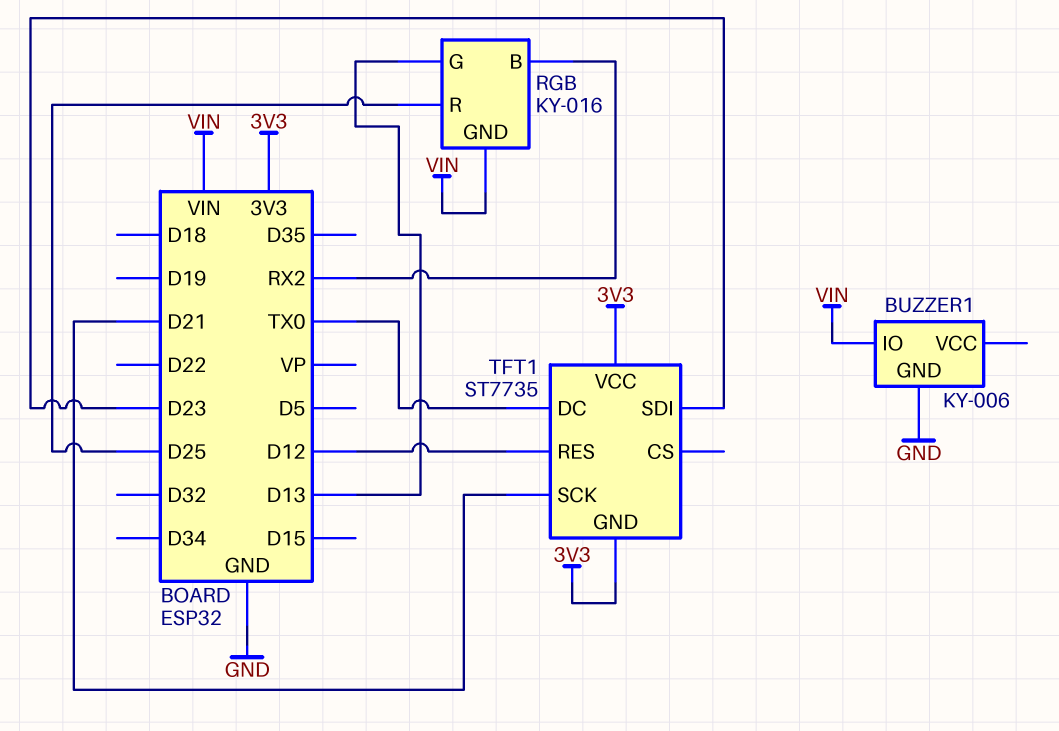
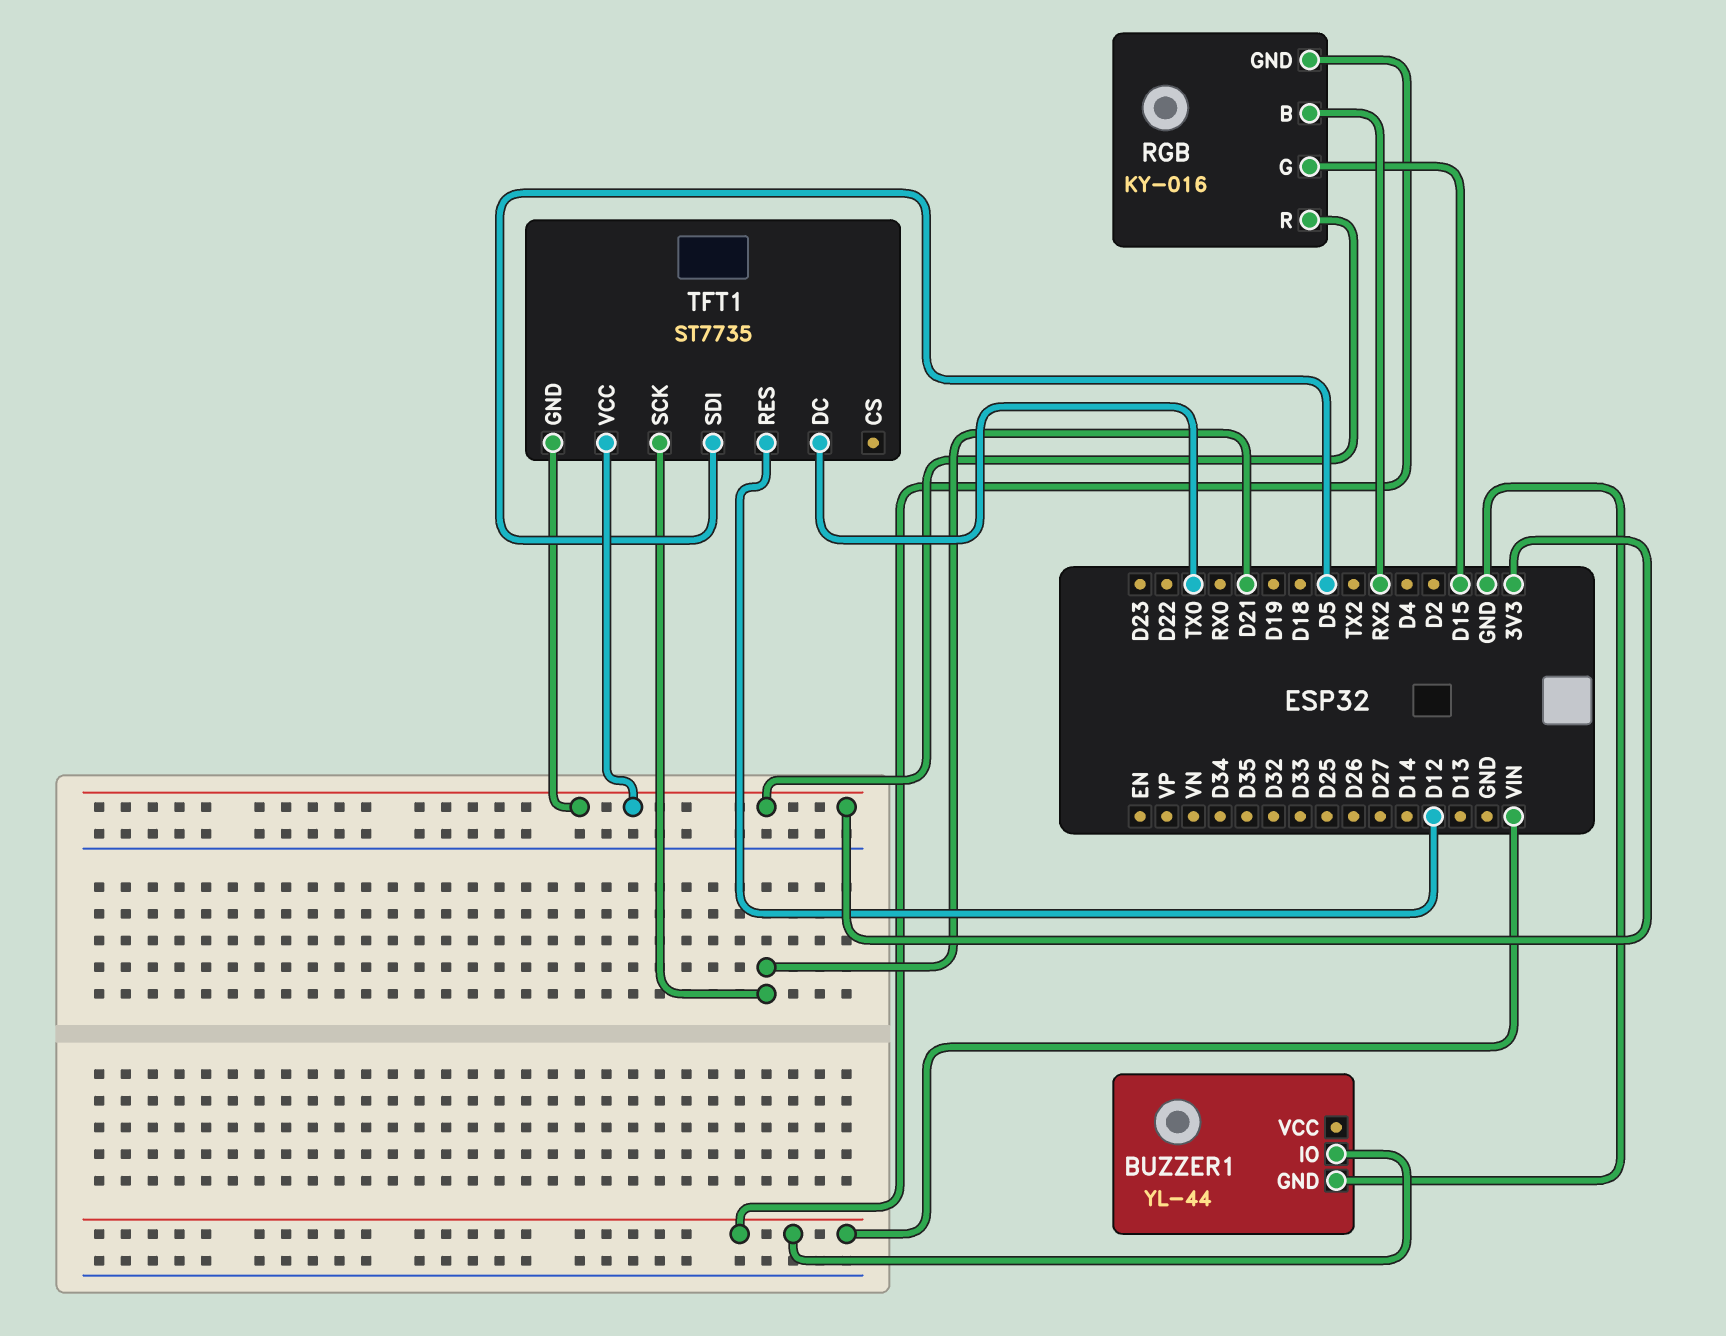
BUZZER1: KY-006 -> YL-44
RGB pin G: D13 -> D15
RGB pin R: D25 -> 3V3
TFT1 pin SDI: D23 -> D5

